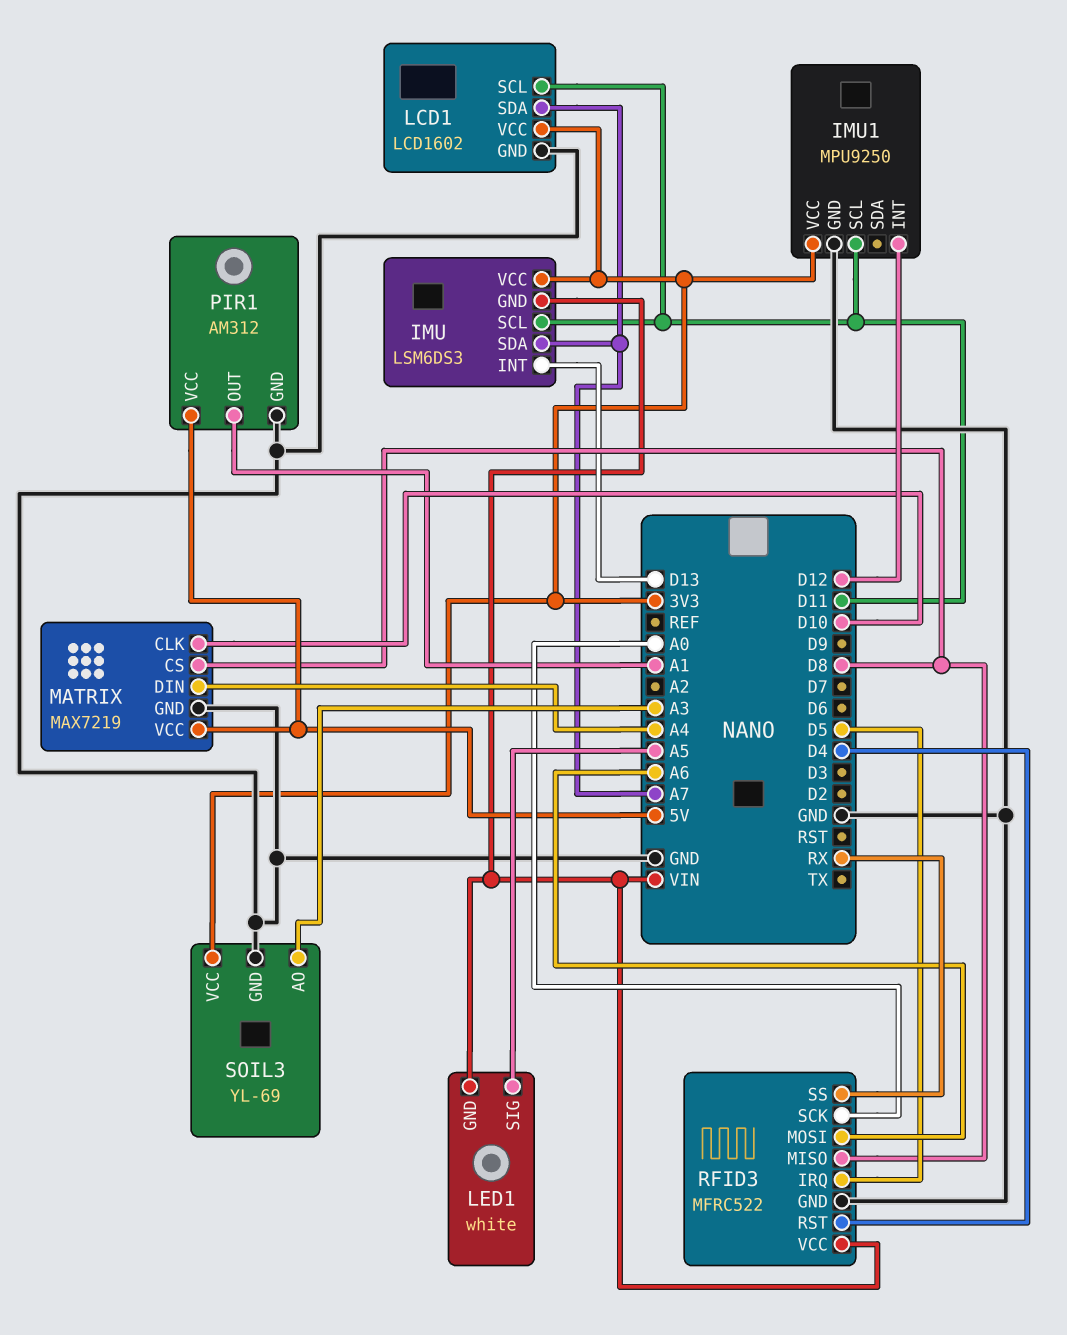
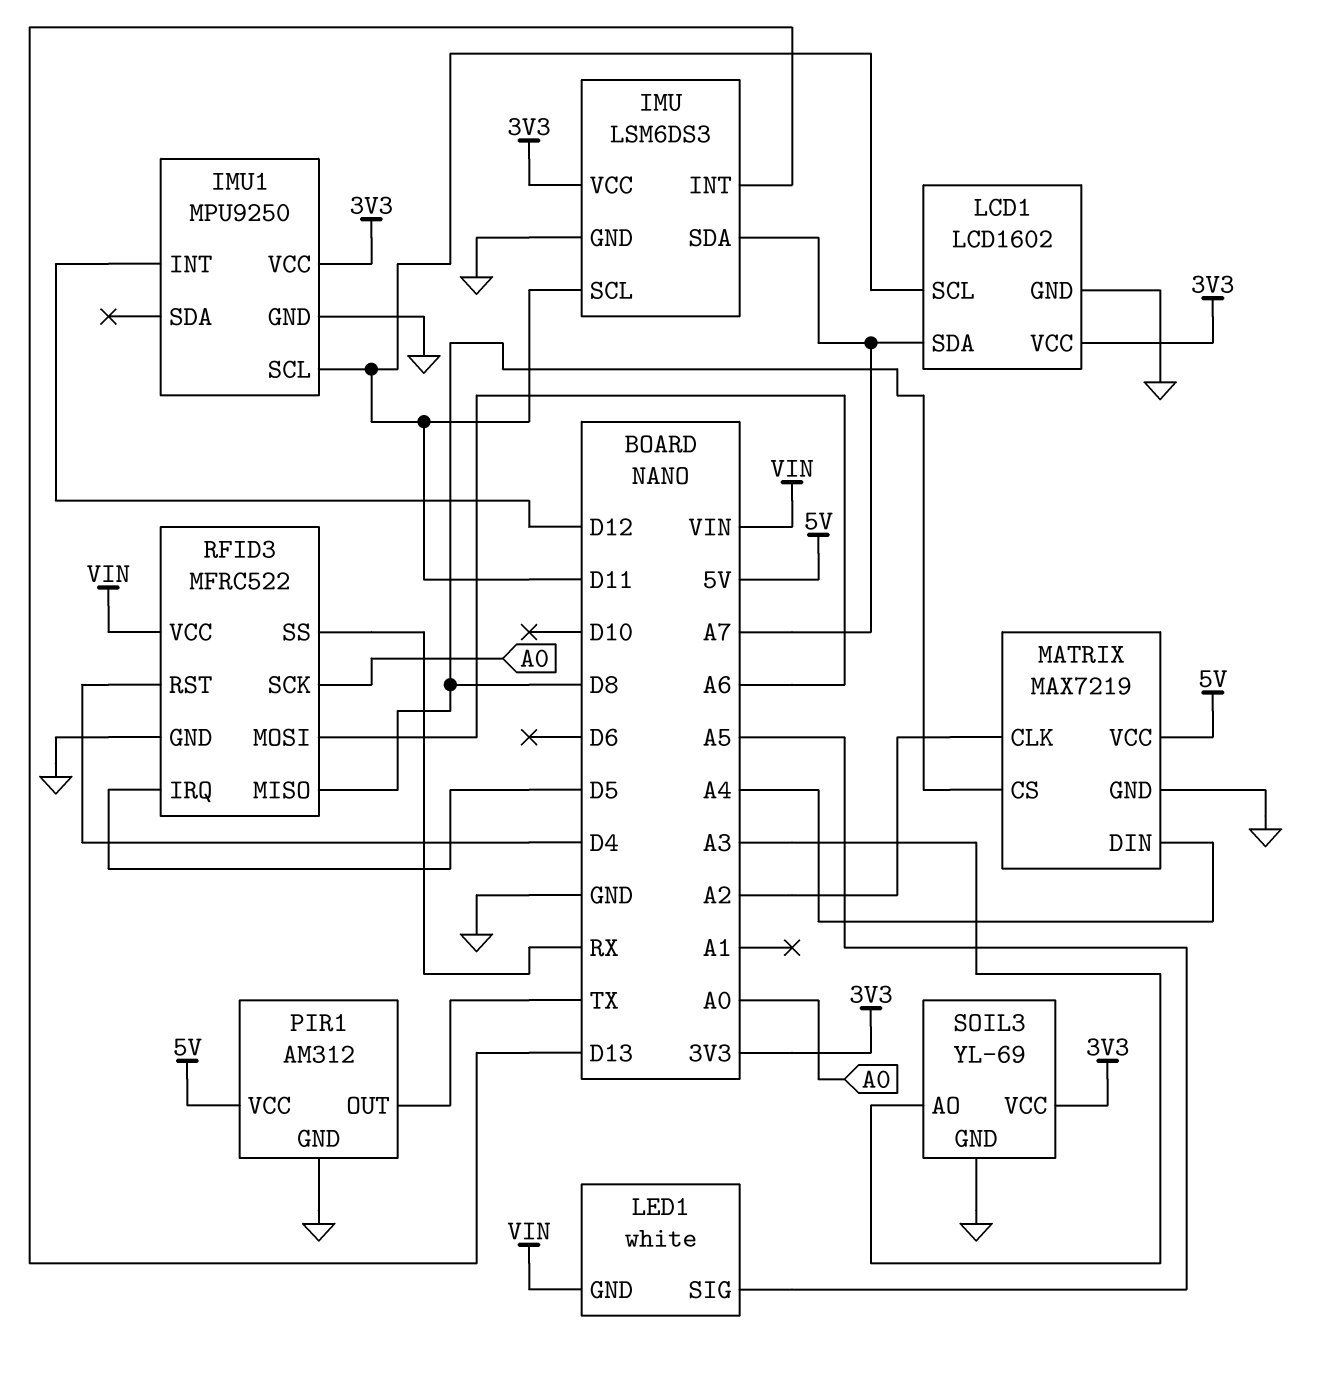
IMU pin GND: VIN -> GND
MATRIX pin CLK: D10 -> A2
PIR1 pin OUT: A1 -> TX

